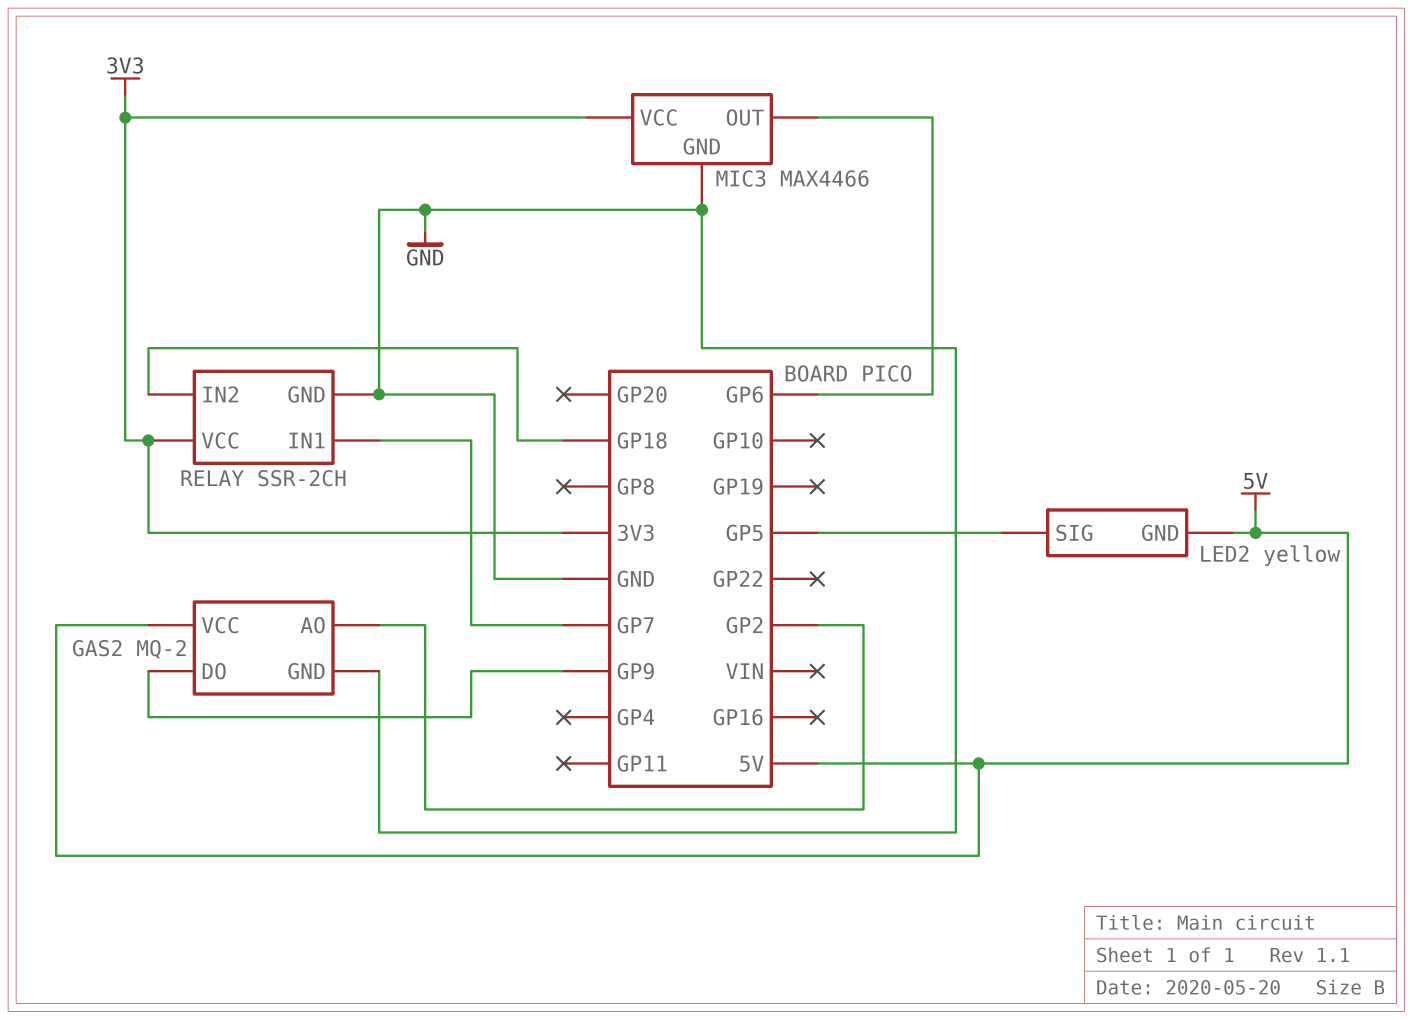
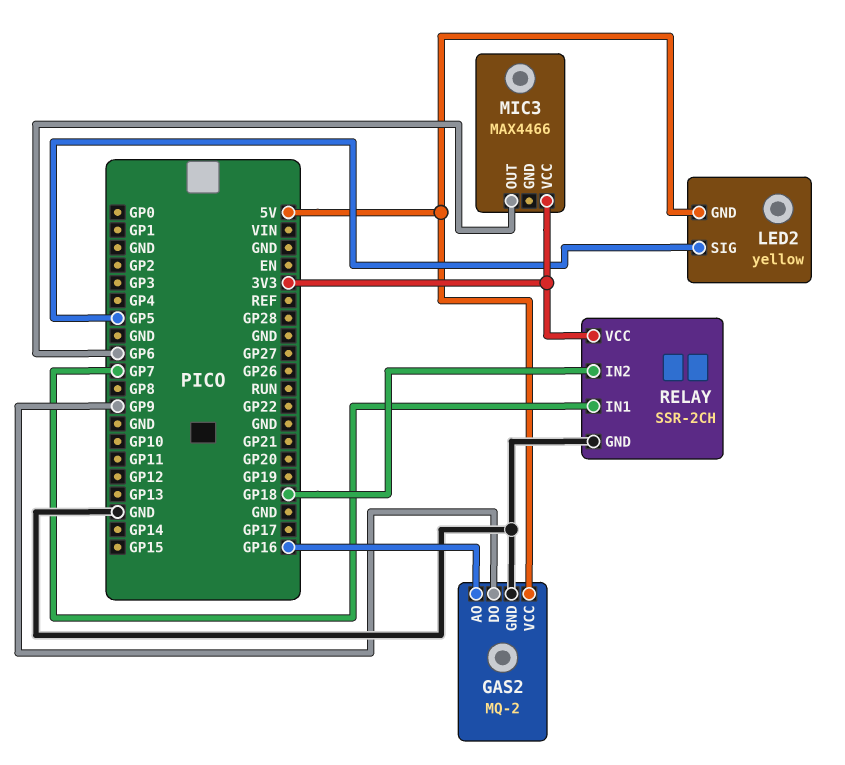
GAS2 pin AO: GP2 -> GP16
MIC3 pin GND: GND -> none

